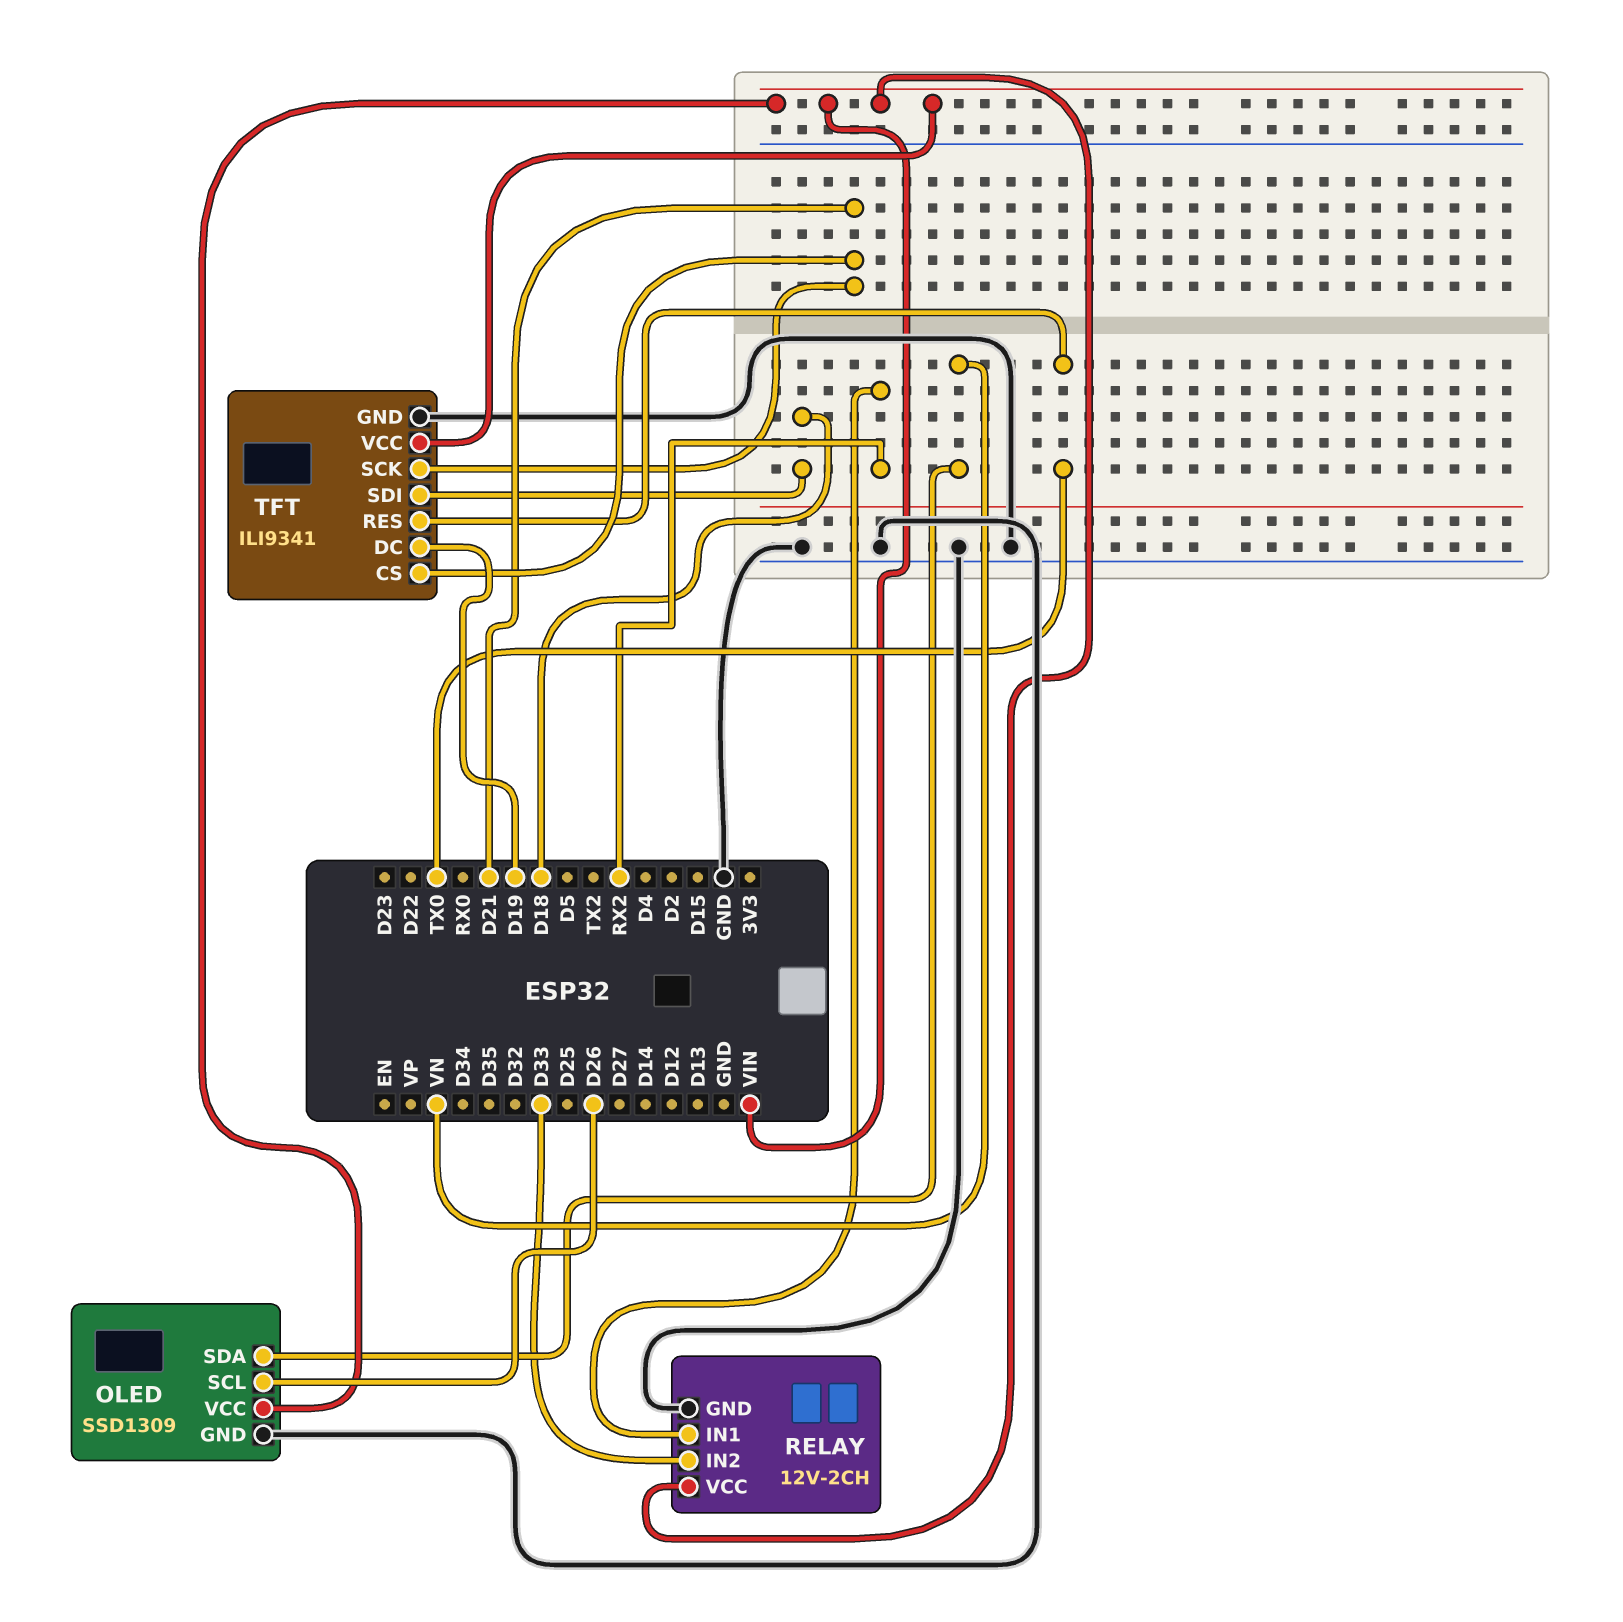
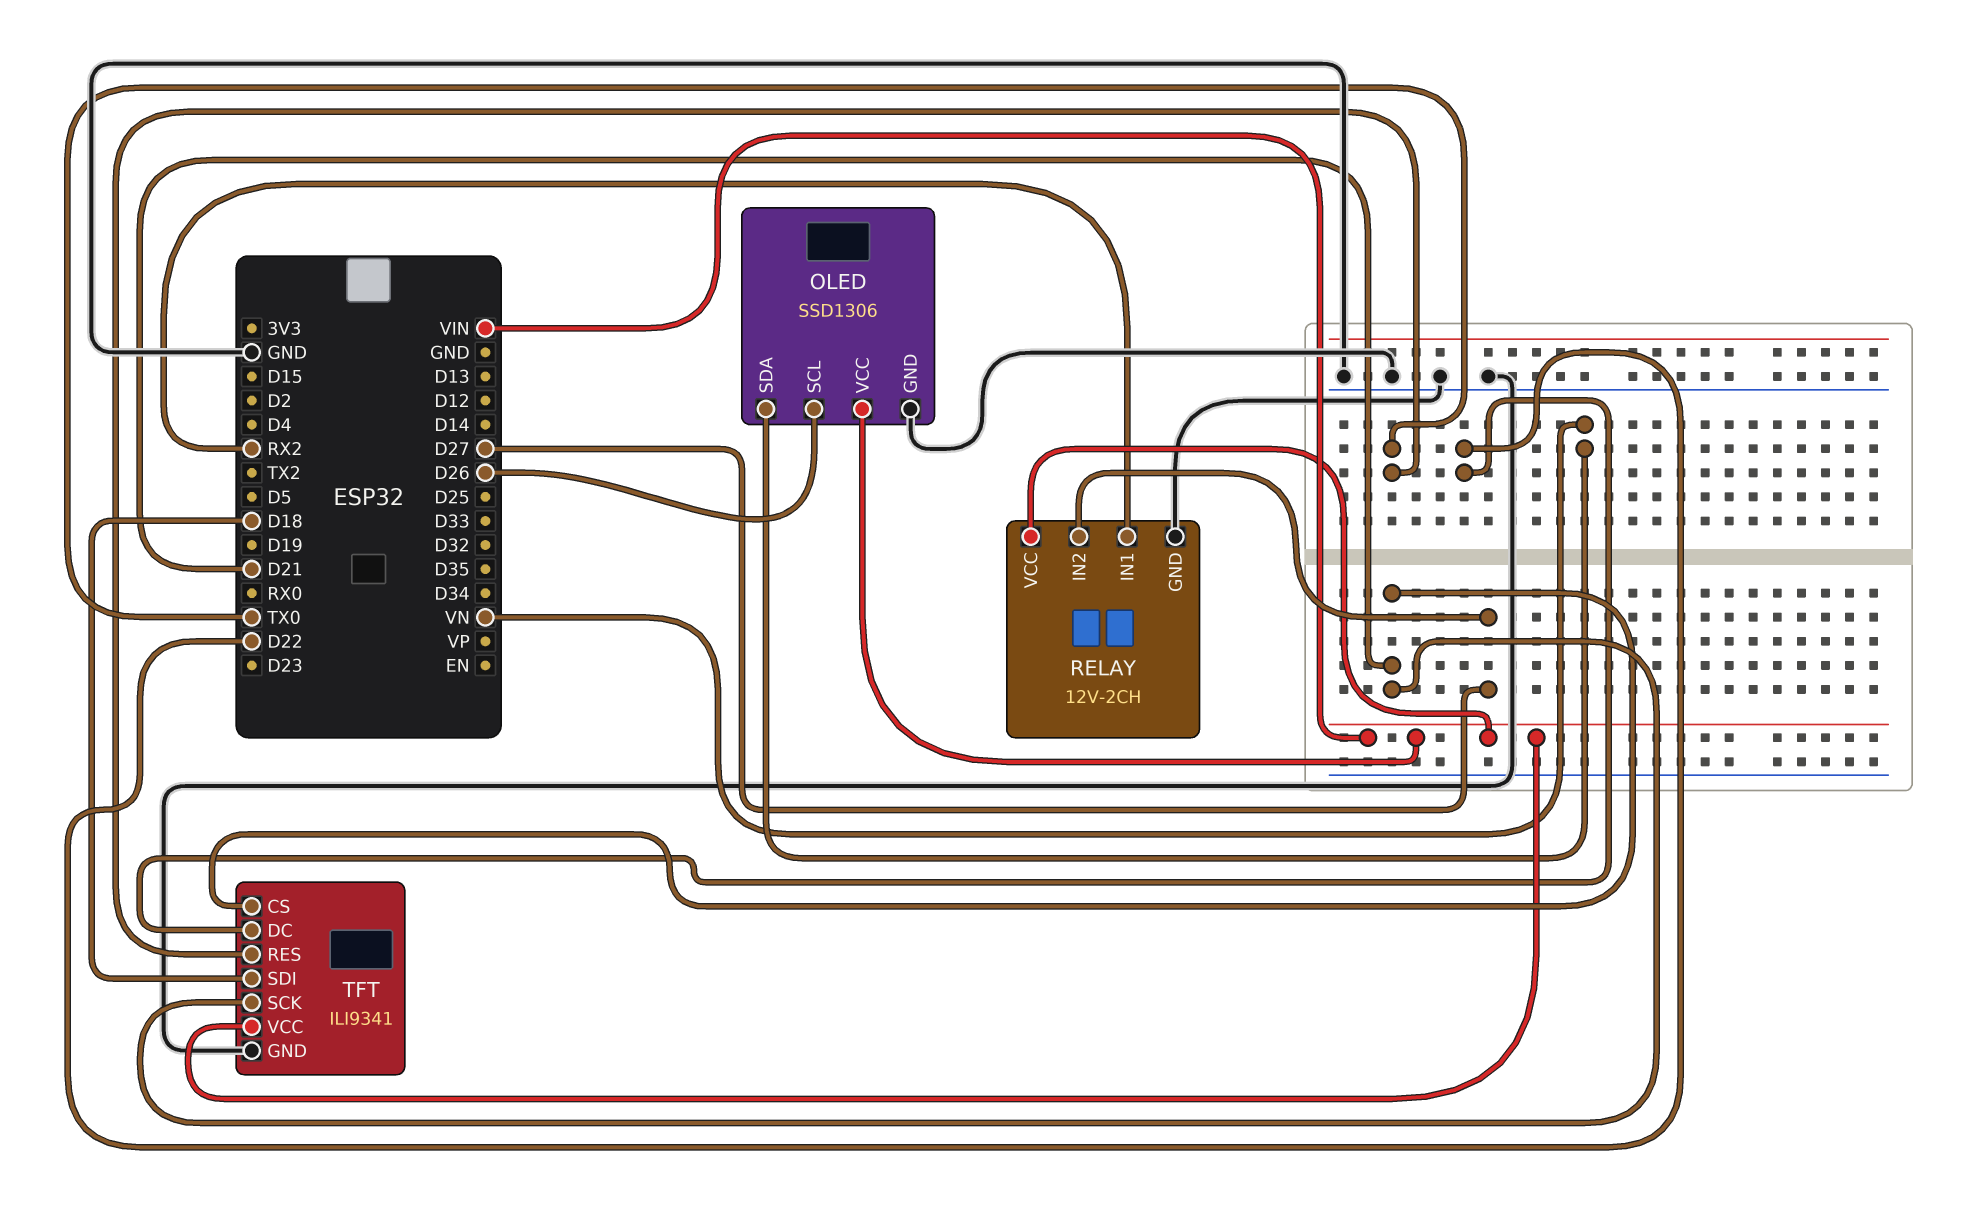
OLED: SSD1309 -> SSD1306
RELAY pin IN2: D33 -> D27
TFT pin DC: D19 -> D22

